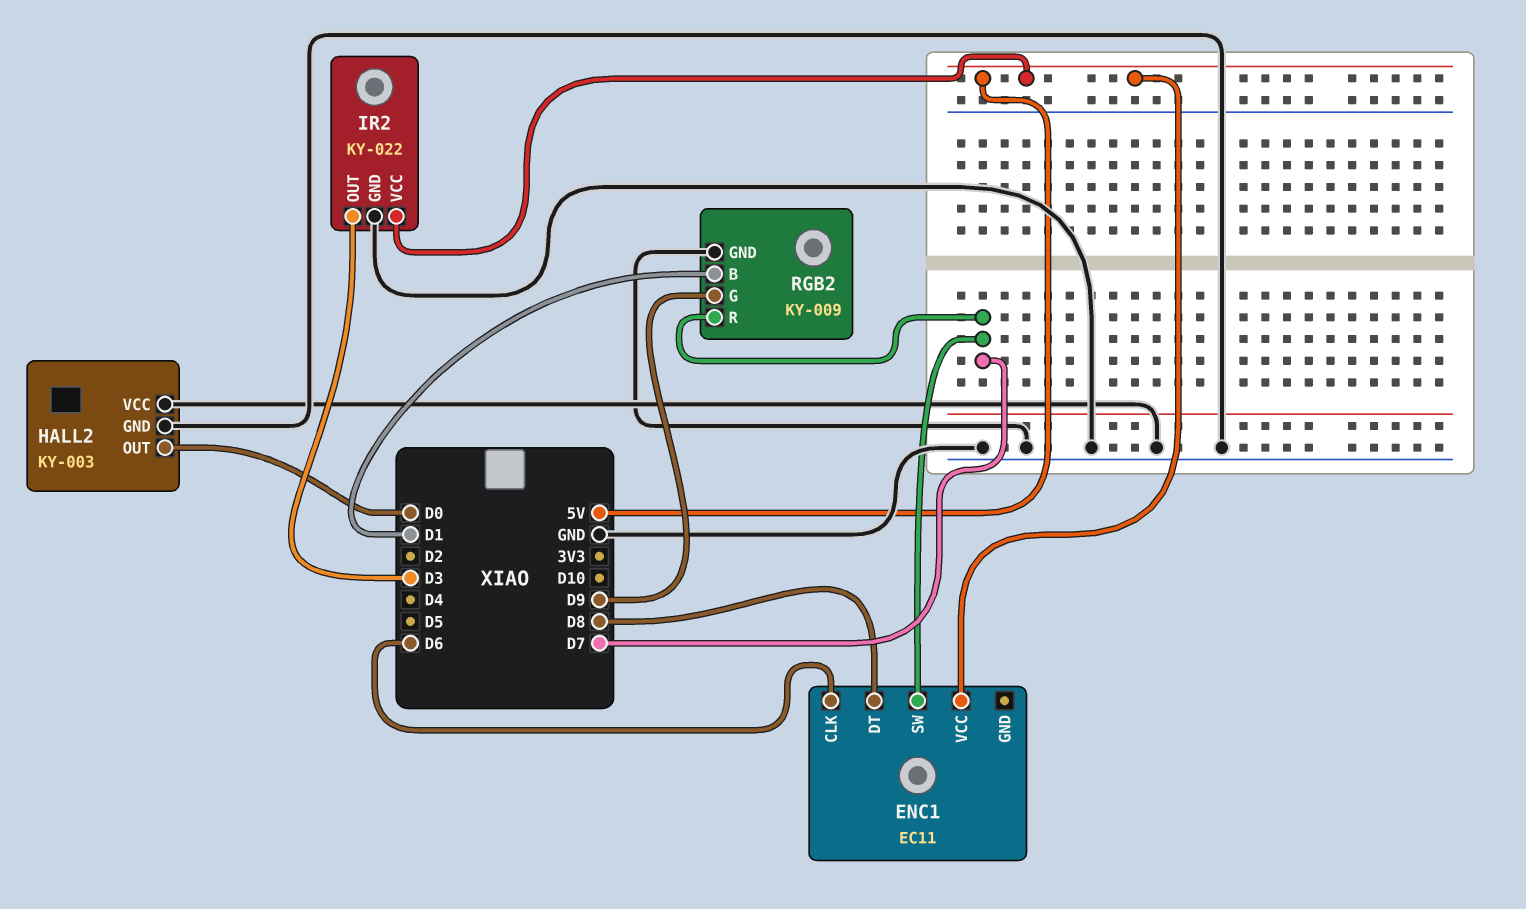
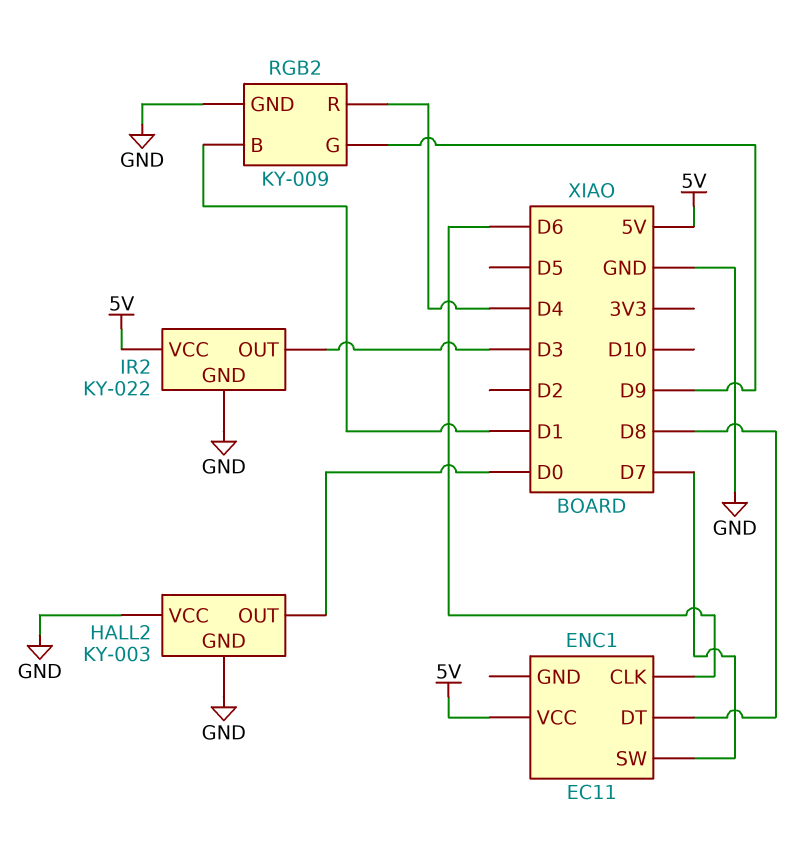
RGB2 pin R: D7 -> D4

